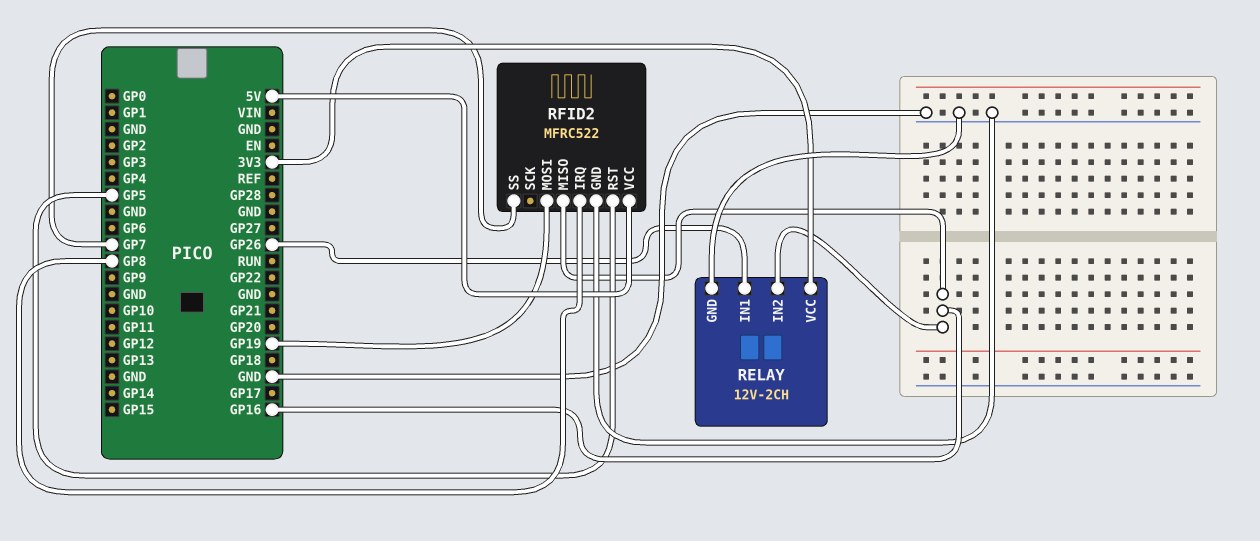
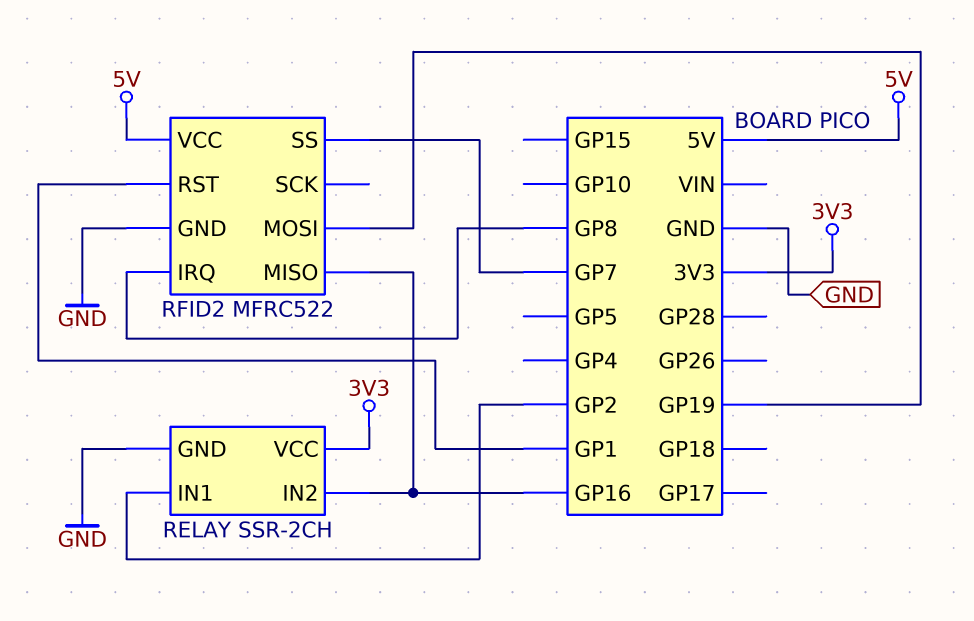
RELAY: 12V-2CH -> SSR-2CH
RELAY pin IN1: GP26 -> GP2
RFID2 pin RST: GP5 -> GP1

